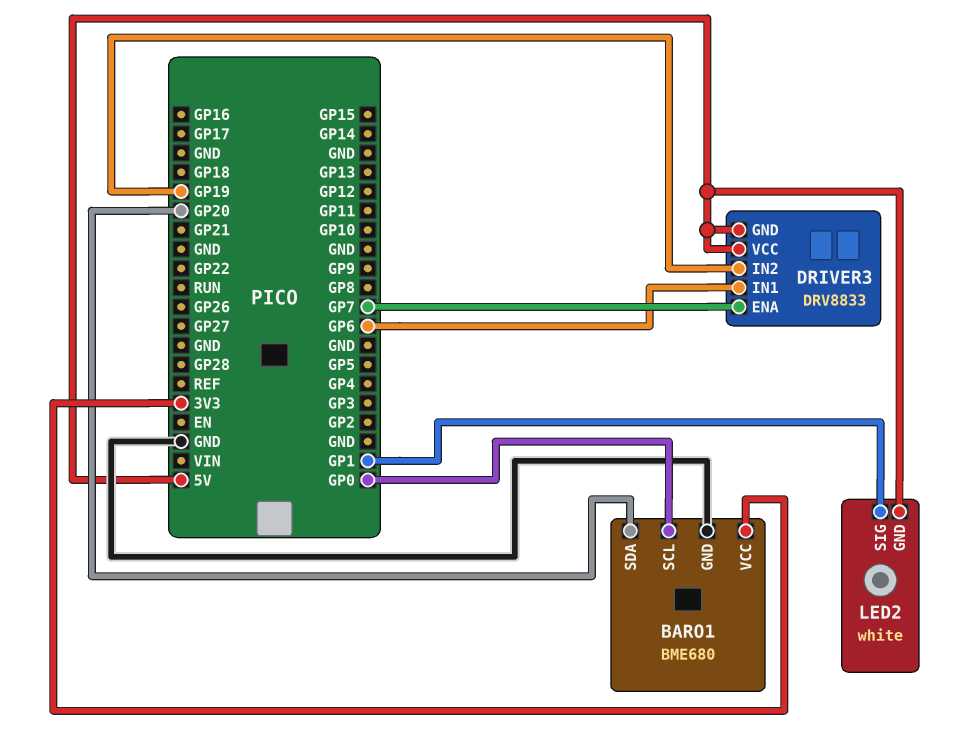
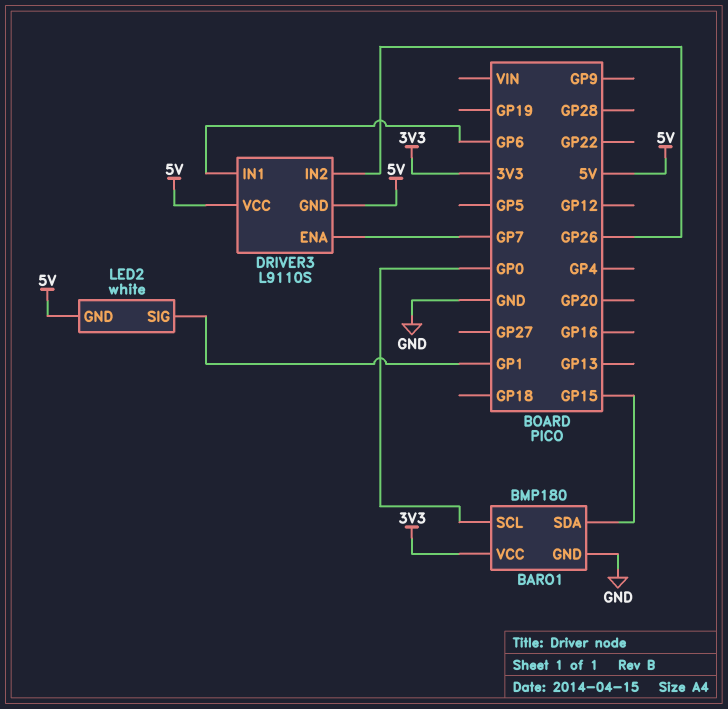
BARO1: BME680 -> BMP180
BARO1 pin SDA: GP20 -> GP15
DRIVER3: DRV8833 -> L9110S
DRIVER3 pin IN2: GP19 -> GP26

